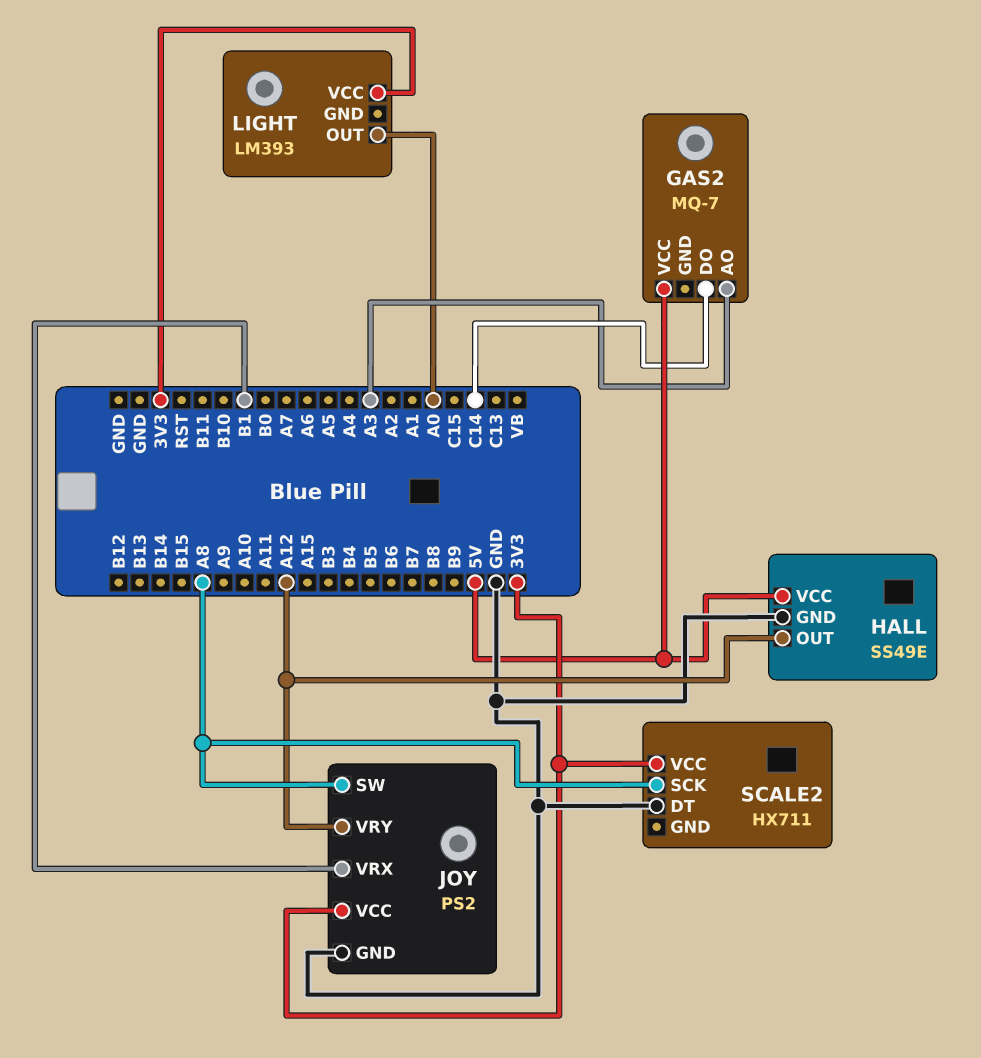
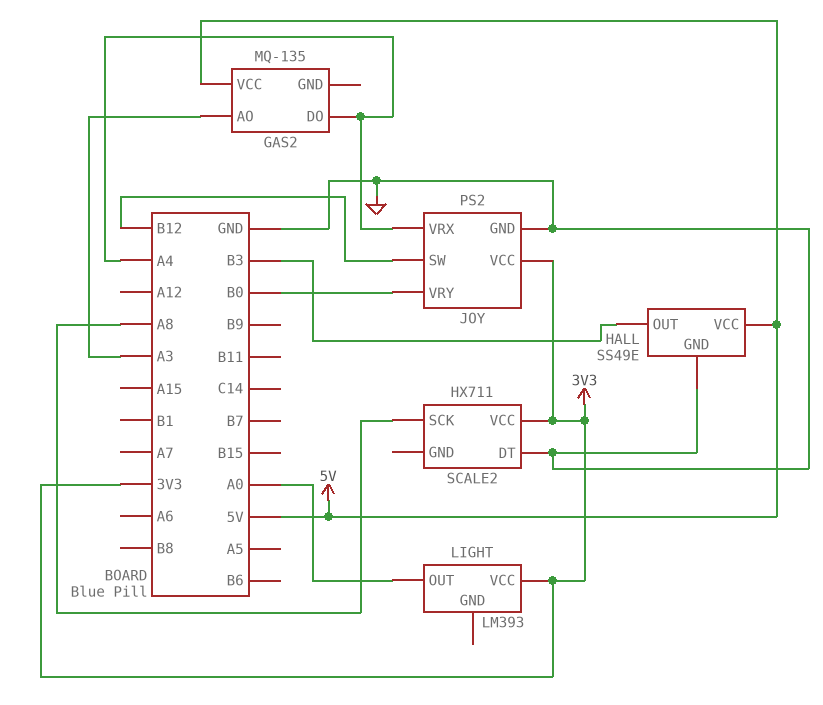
GAS2: MQ-7 -> MQ-135
GAS2 pin DO: C14 -> A4
HALL pin OUT: A12 -> B3
JOY pin SW: A8 -> B12
JOY pin VRX: B1 -> A4
JOY pin VRY: A12 -> B0

